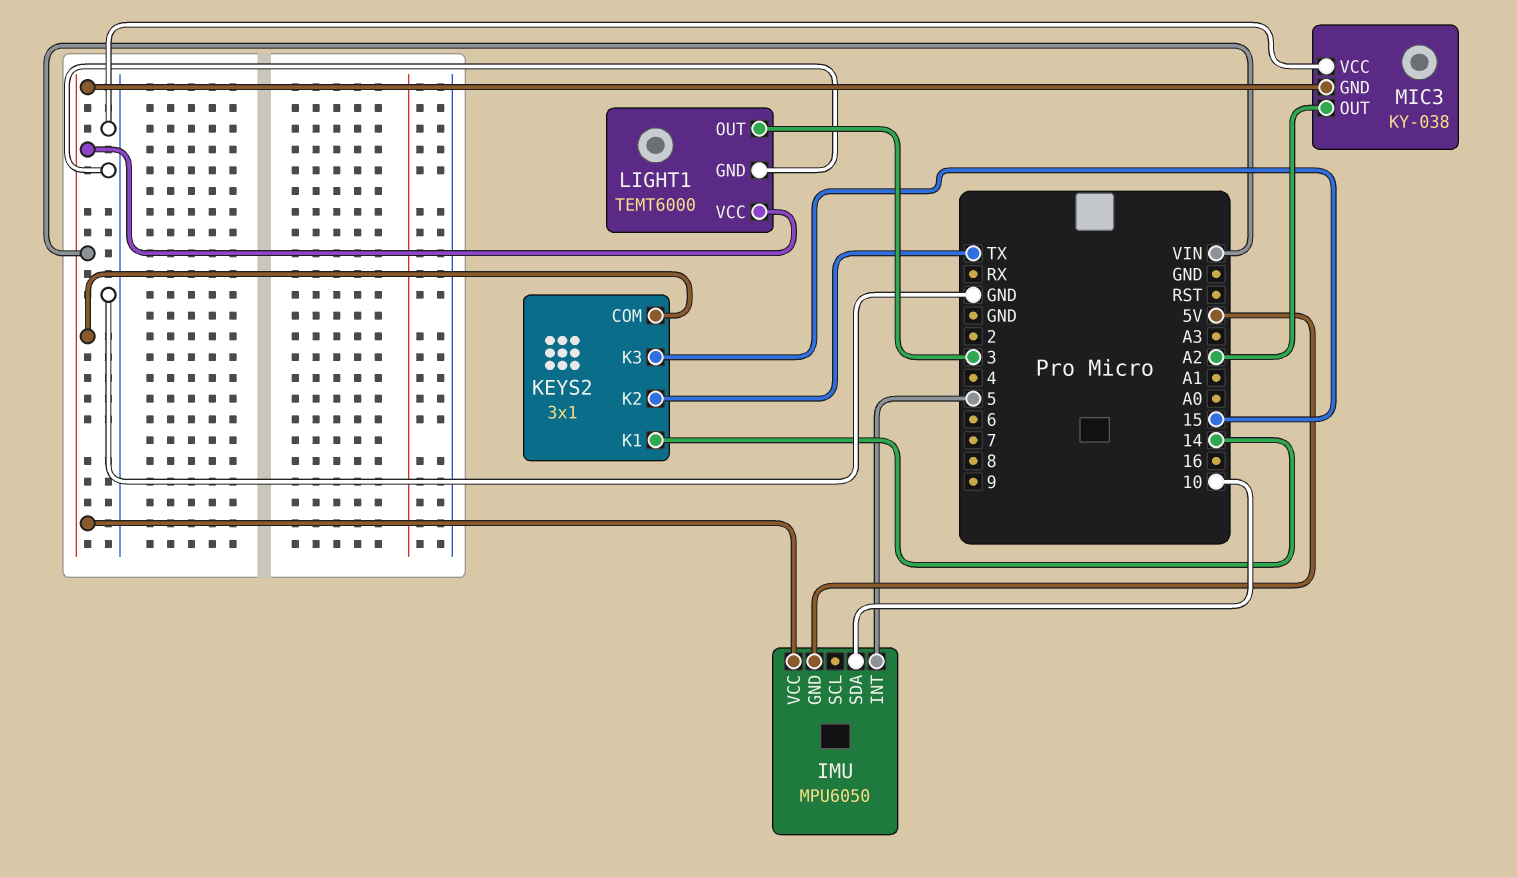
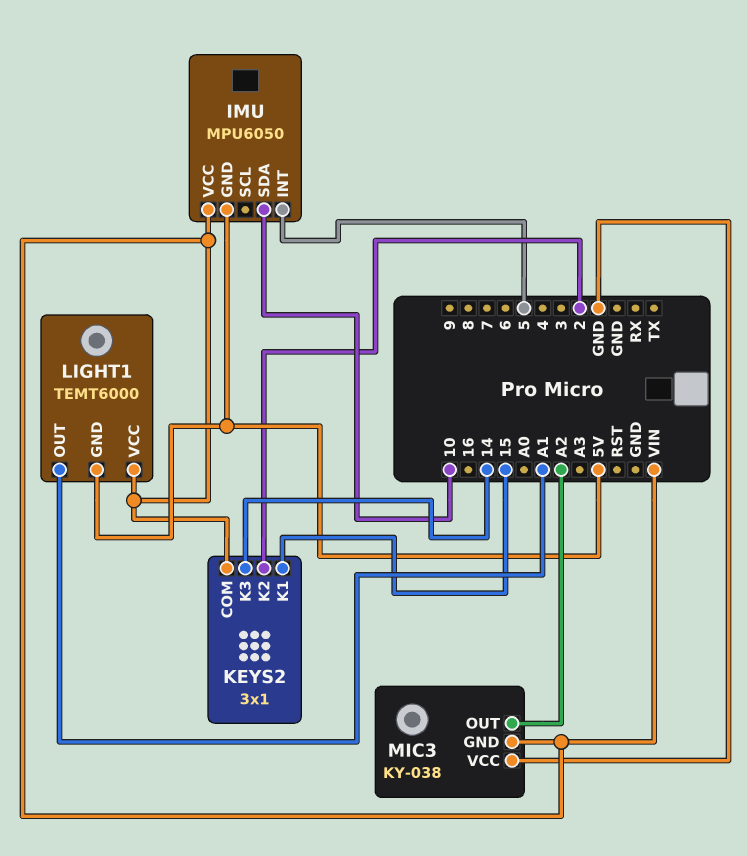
KEYS2 pin K1: 14 -> 15
KEYS2 pin K2: TX -> 2
KEYS2 pin K3: 15 -> 14
LIGHT1 pin GND: GND -> 5V
LIGHT1 pin OUT: 3 -> A1

